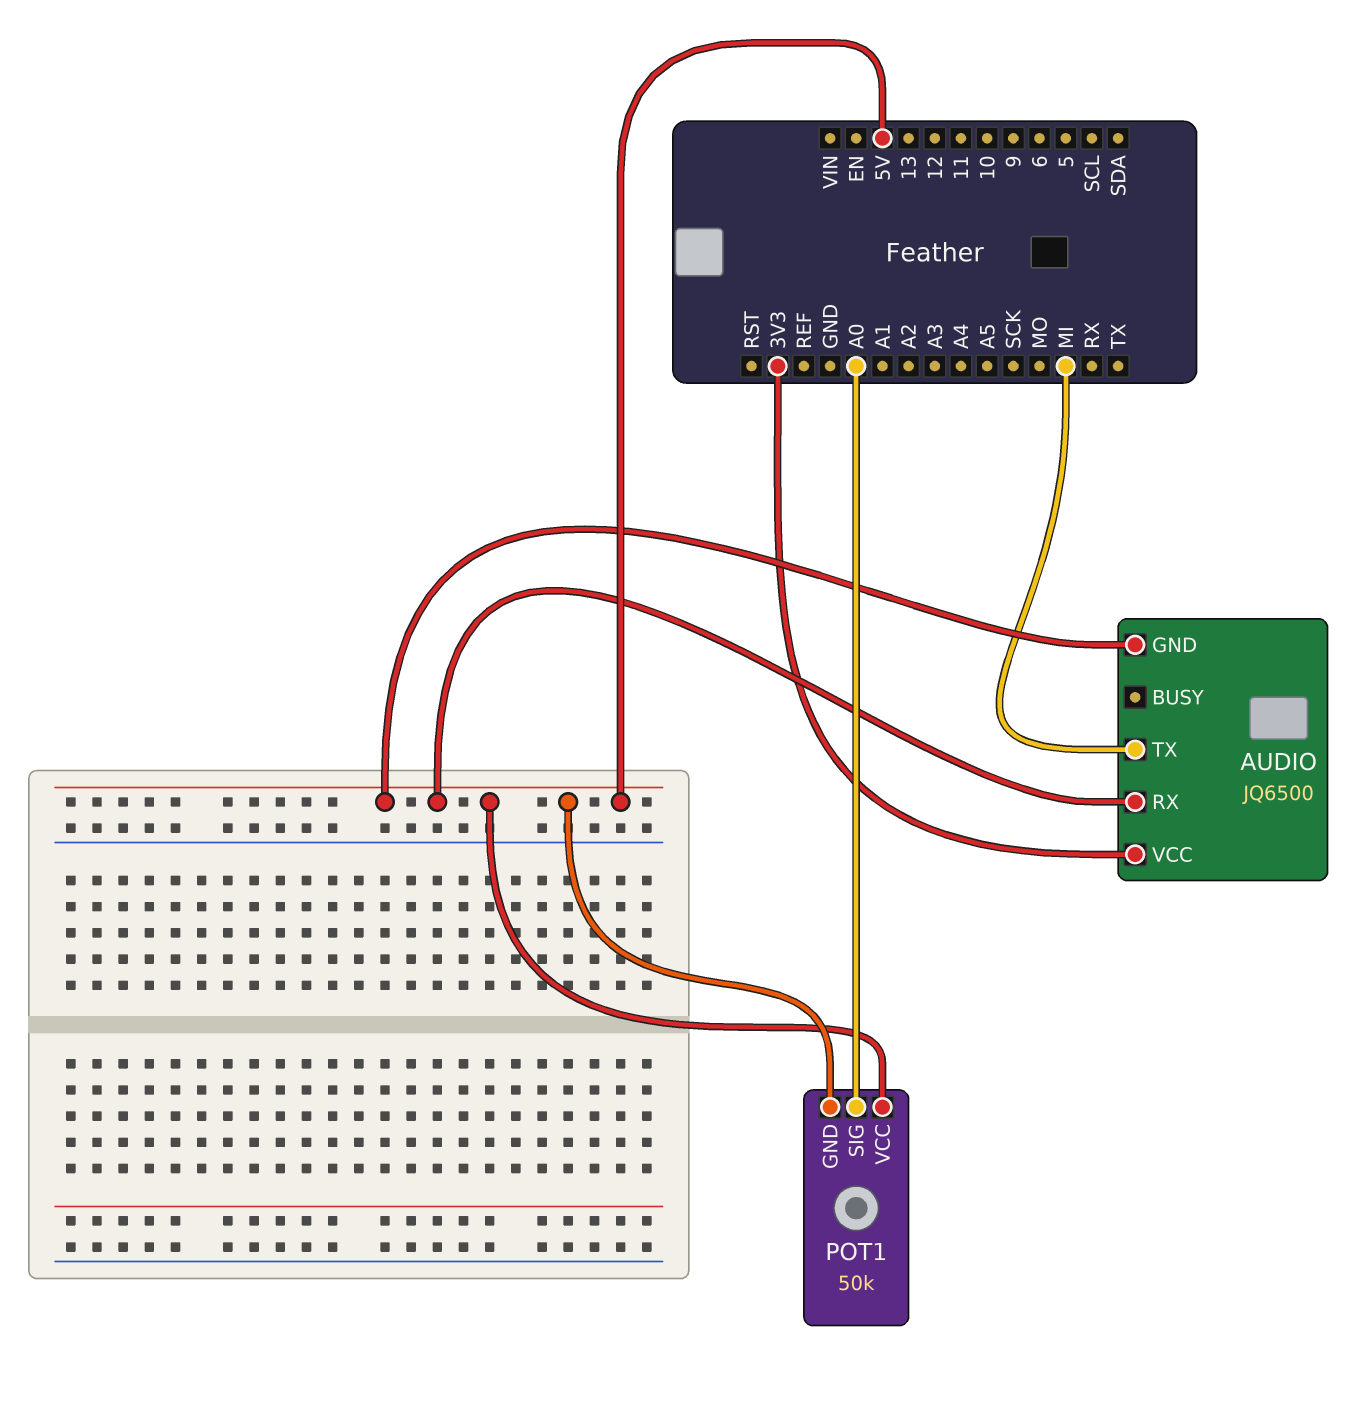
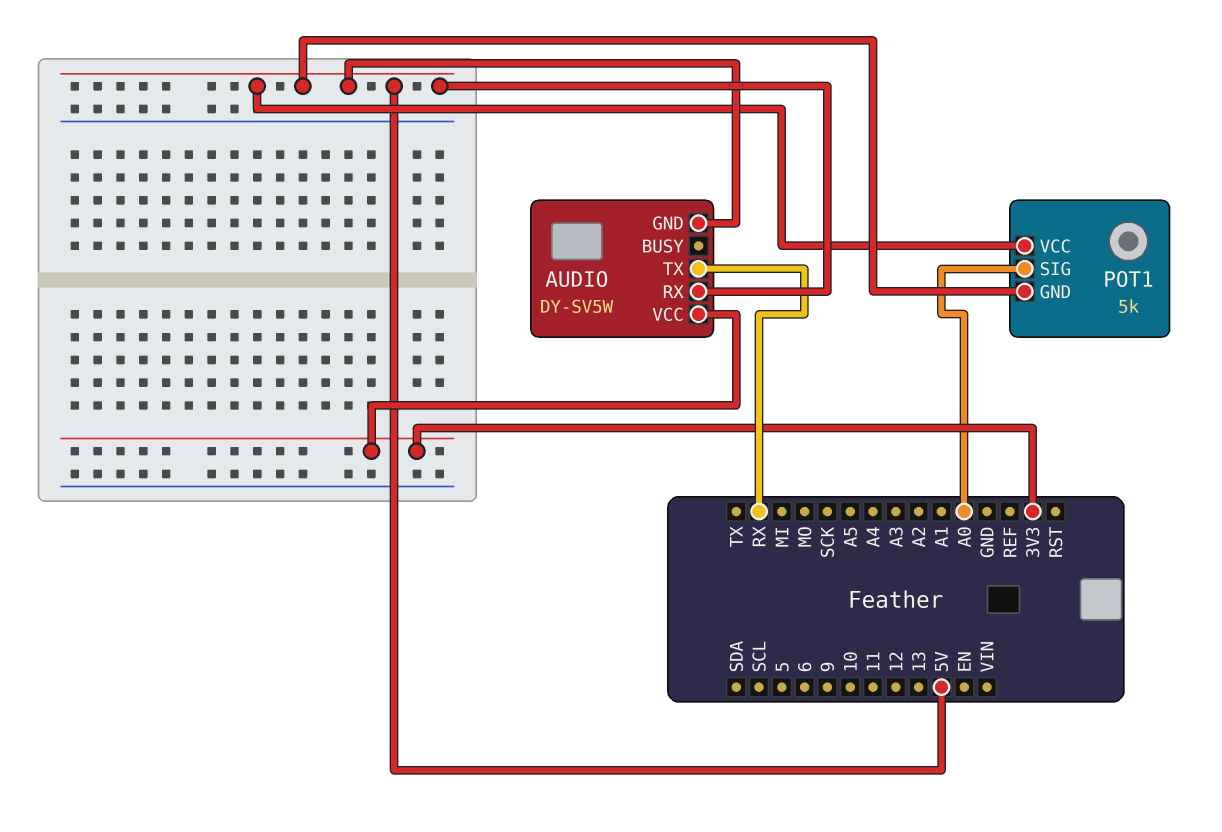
AUDIO: JQ6500 -> DY-SV5W
AUDIO pin TX: MI -> RX
POT1: 50k -> 5k

